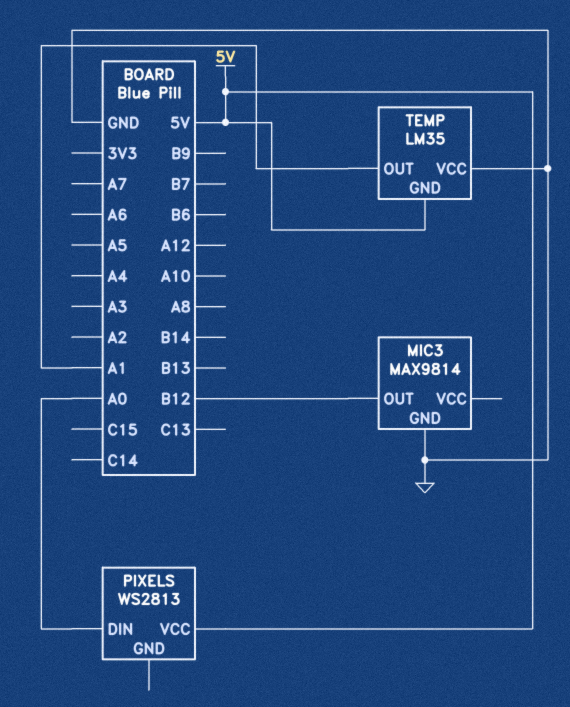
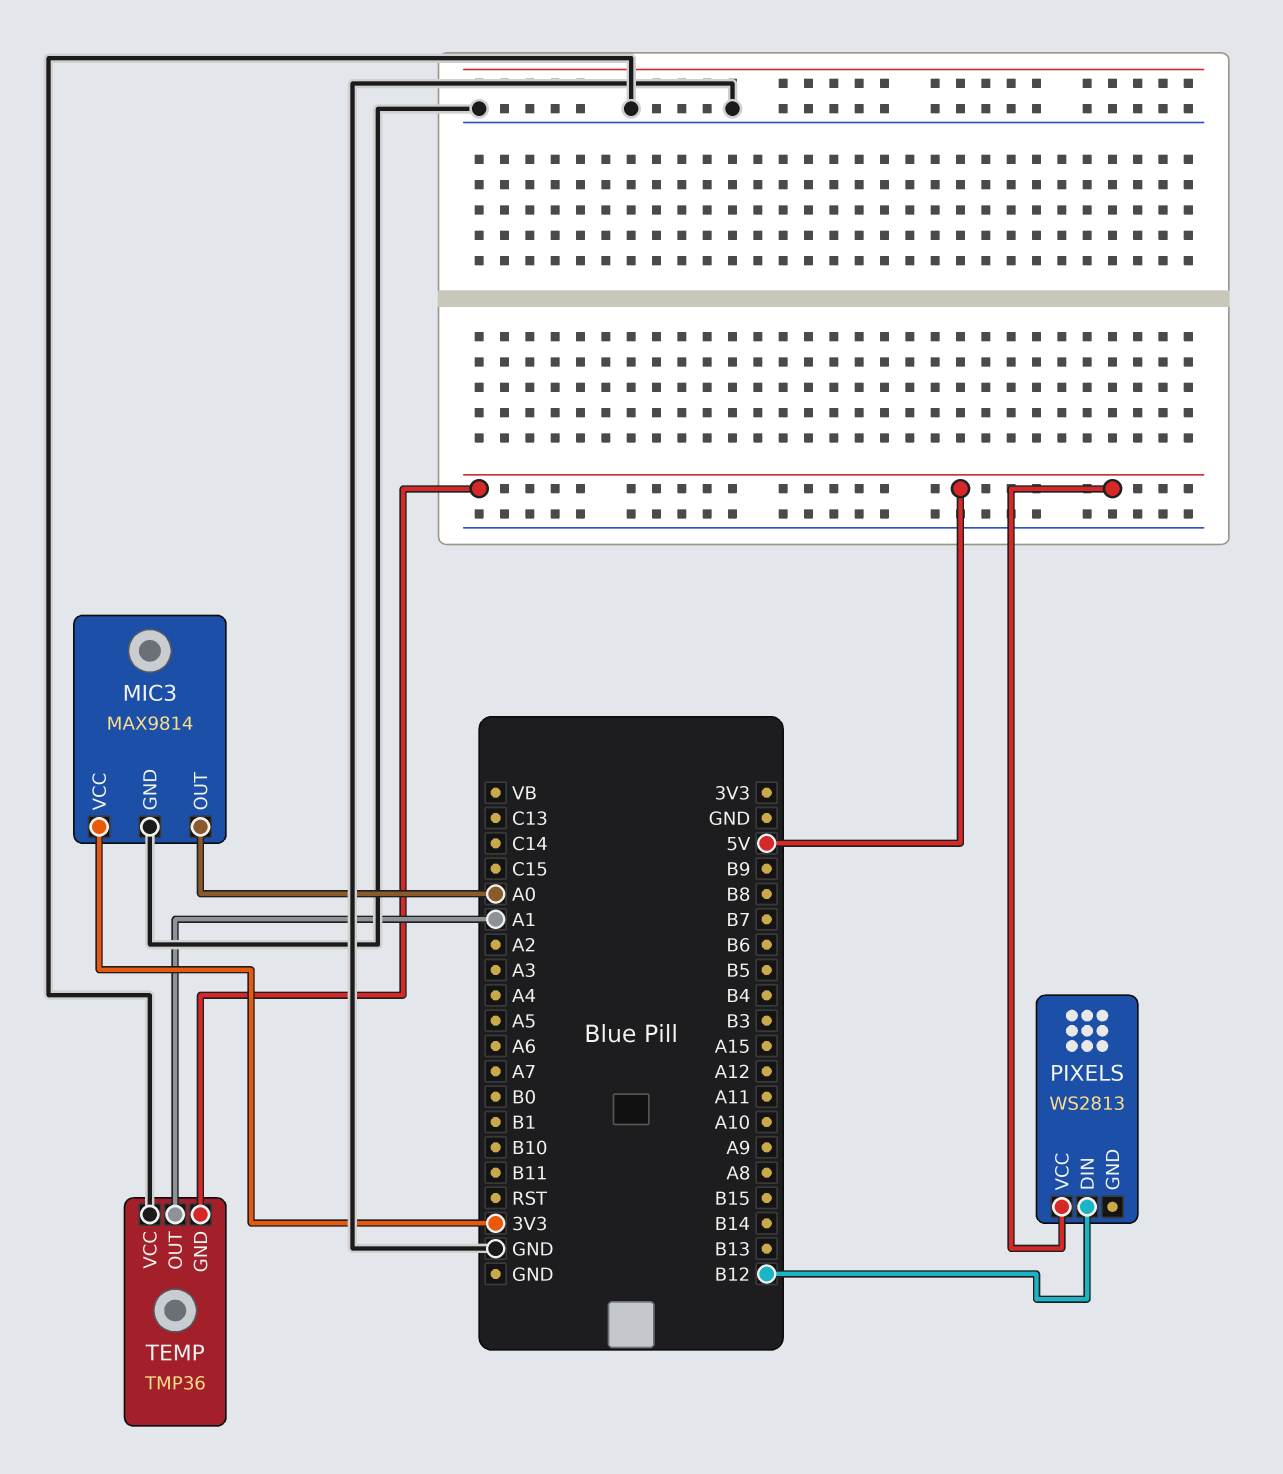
MIC3 pin OUT: B12 -> A0
MIC3 pin VCC: none -> 3V3
PIXELS pin DIN: A0 -> B12
TEMP: LM35 -> TMP36

